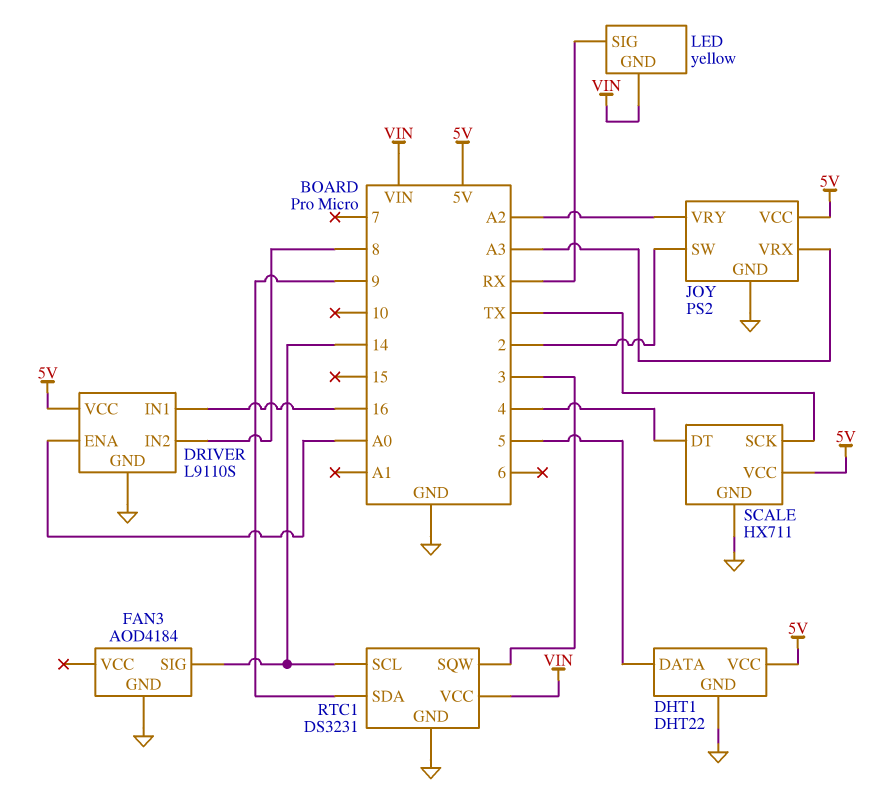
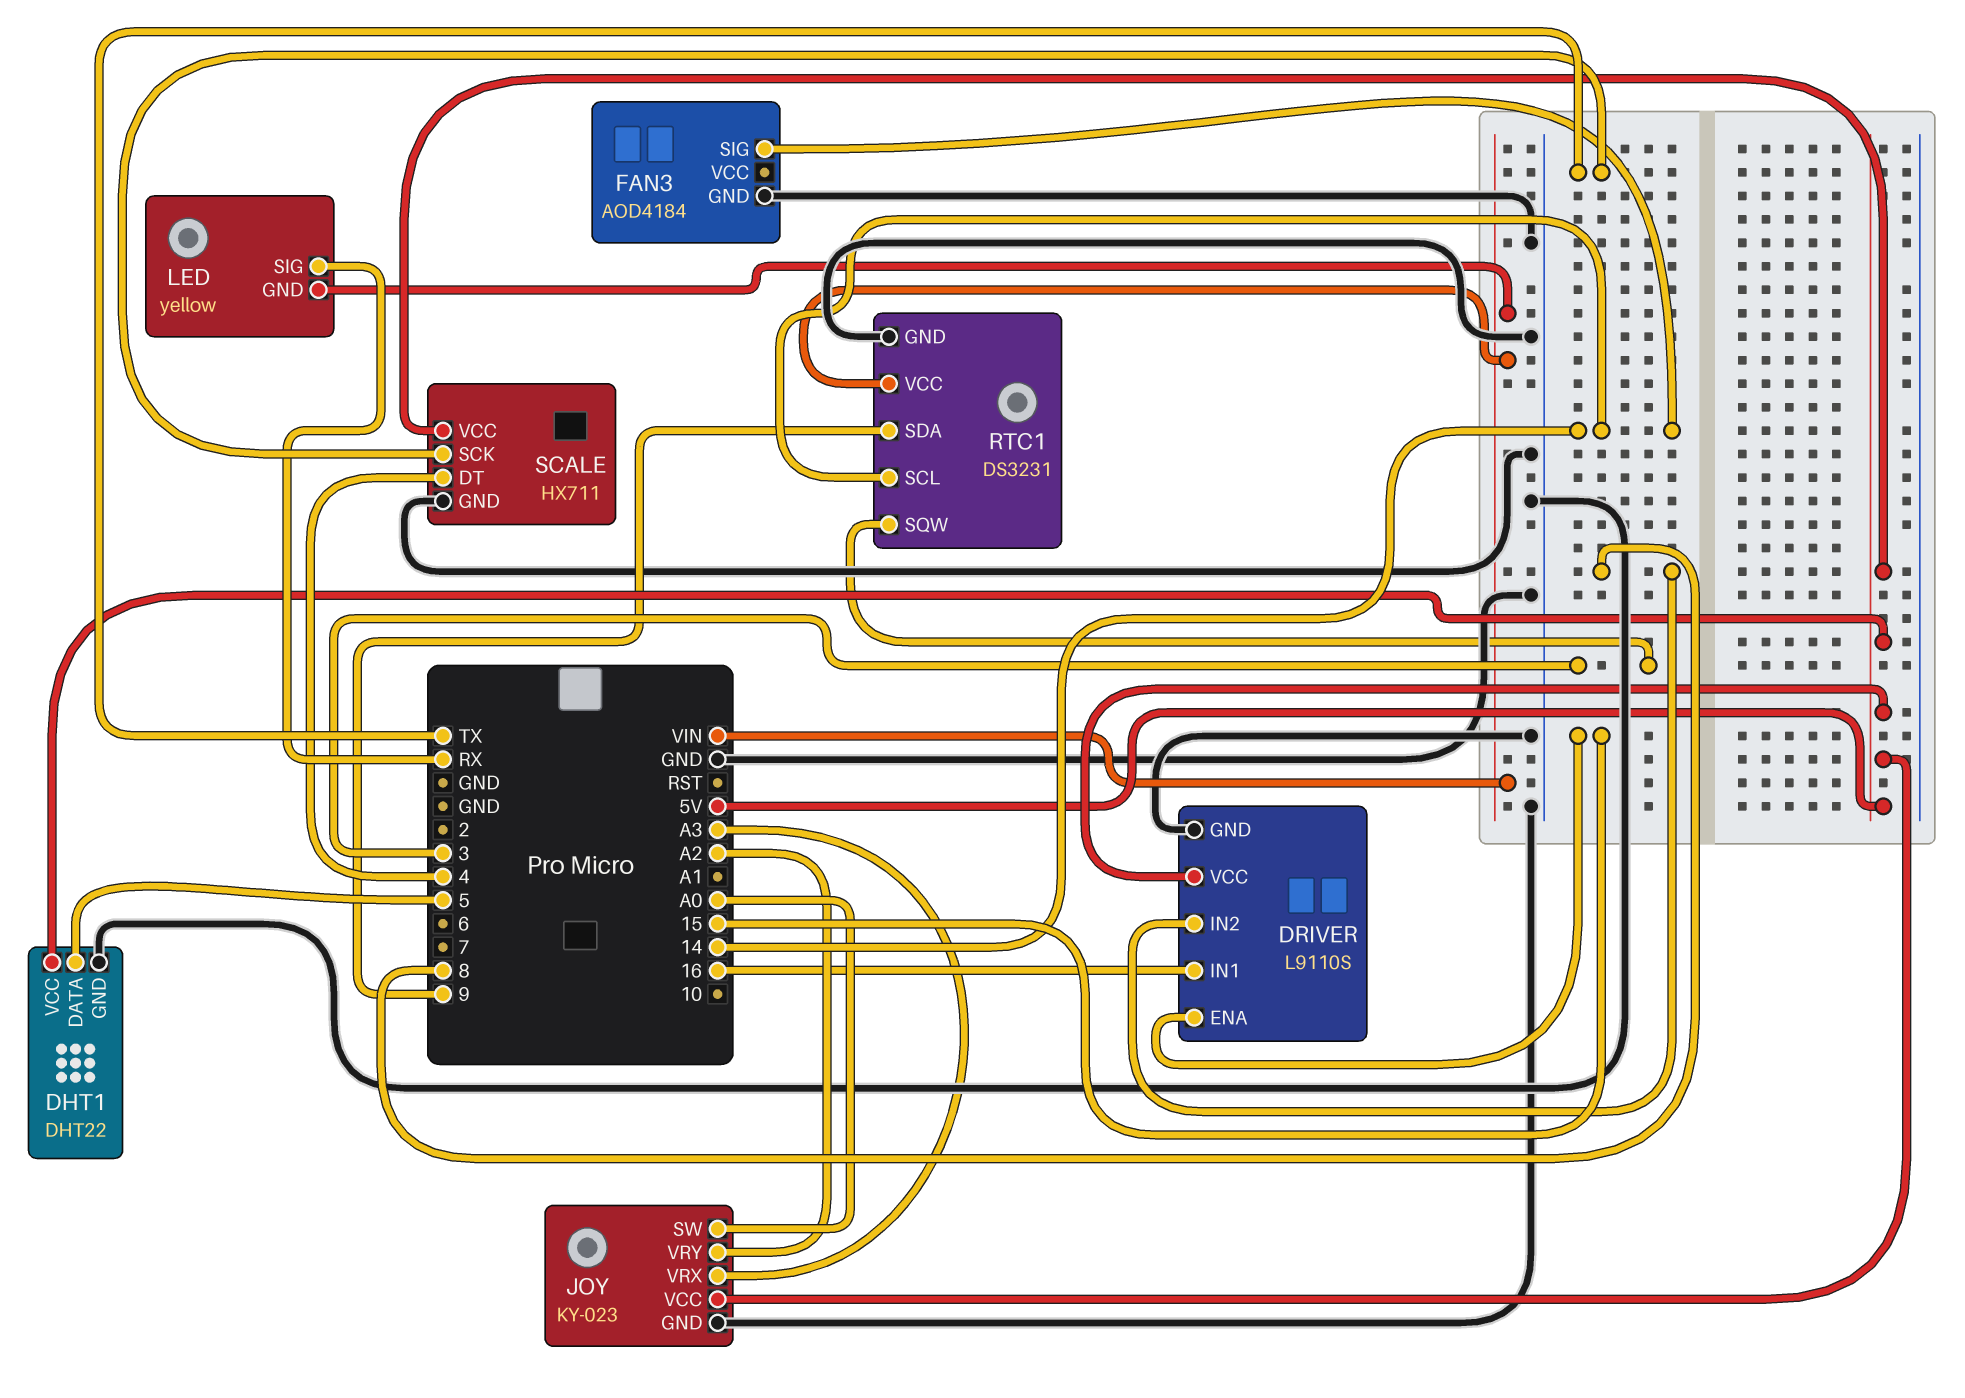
DRIVER pin ENA: A0 -> 15
JOY: PS2 -> KY-023
JOY pin SW: 2 -> A0

